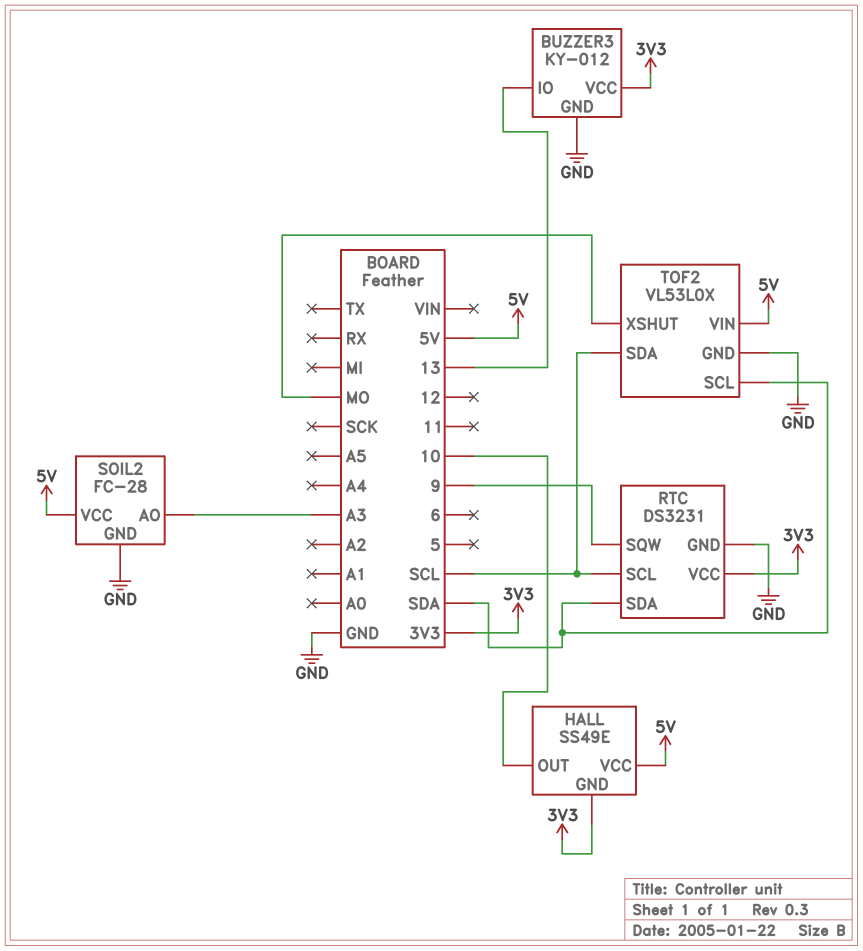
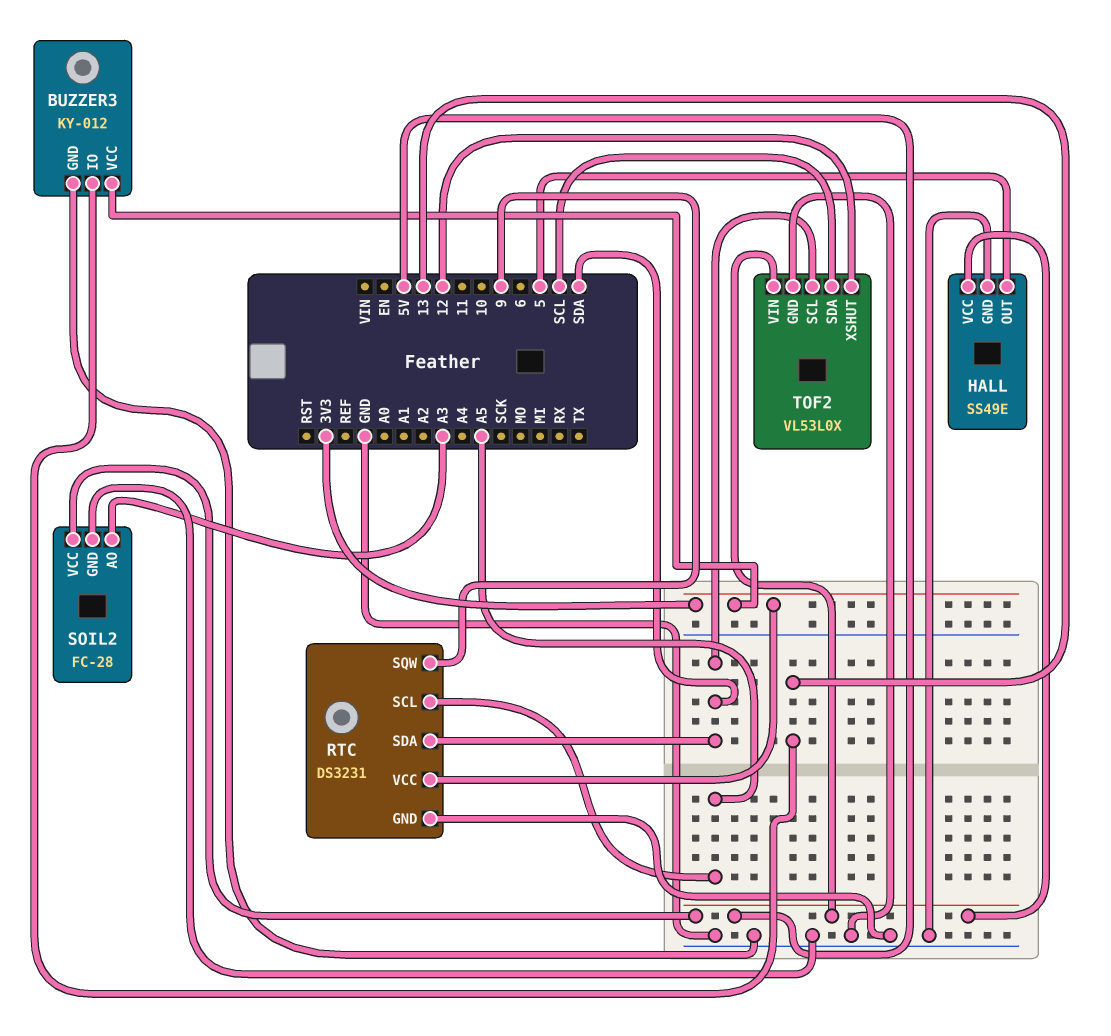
HALL pin GND: 3V3 -> GND
HALL pin OUT: 10 -> 5
RTC pin SCL: SCL -> A5
TOF2 pin XSHUT: MO -> 12

